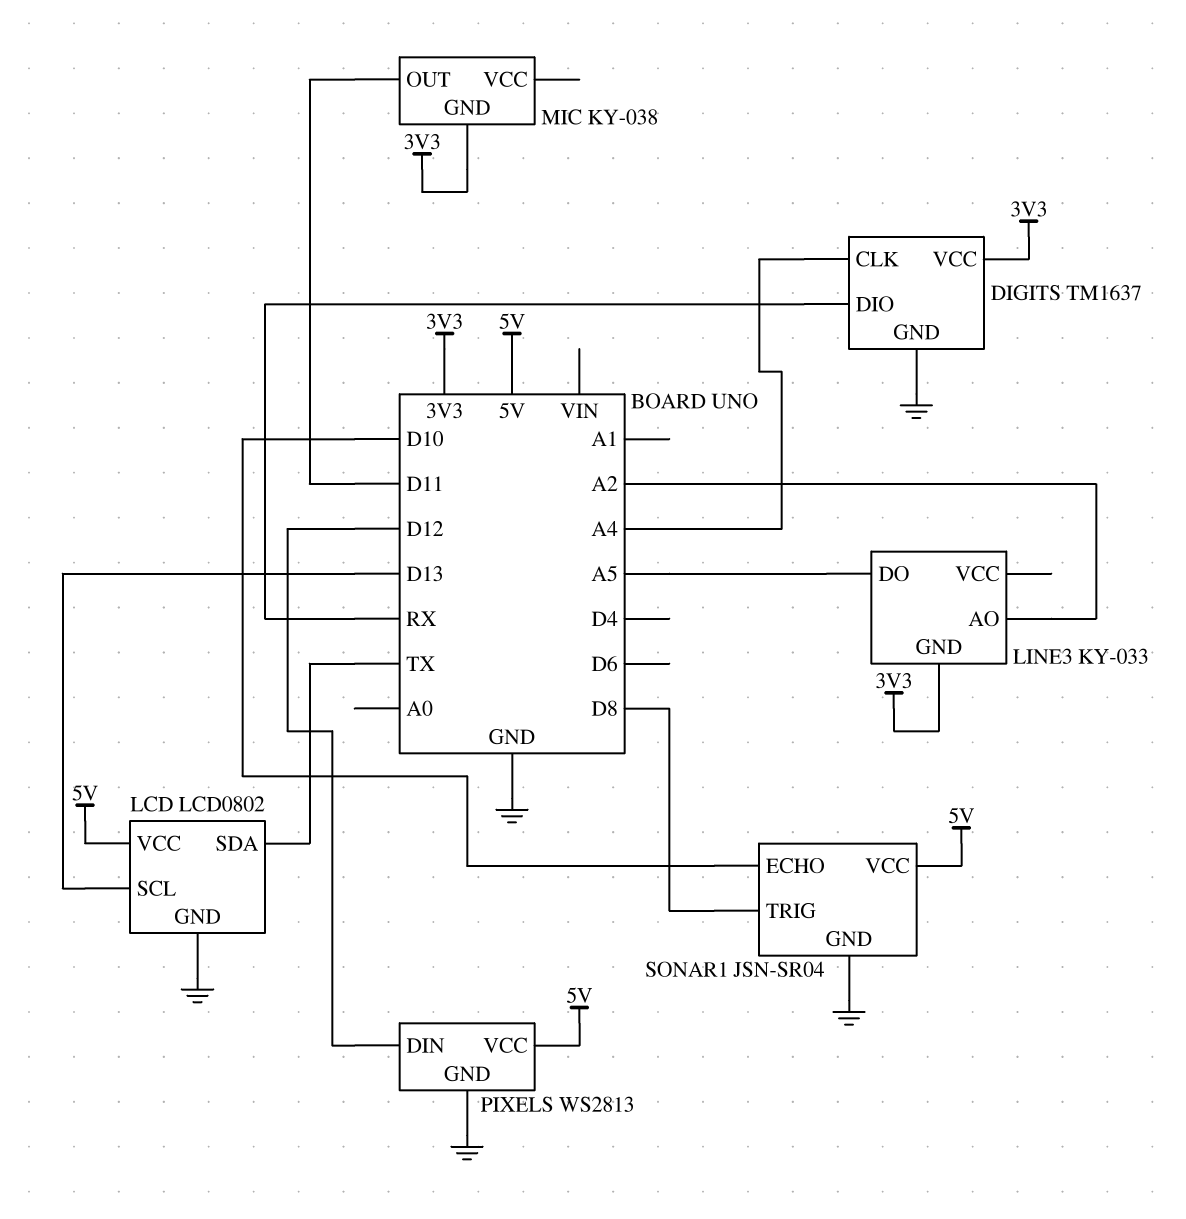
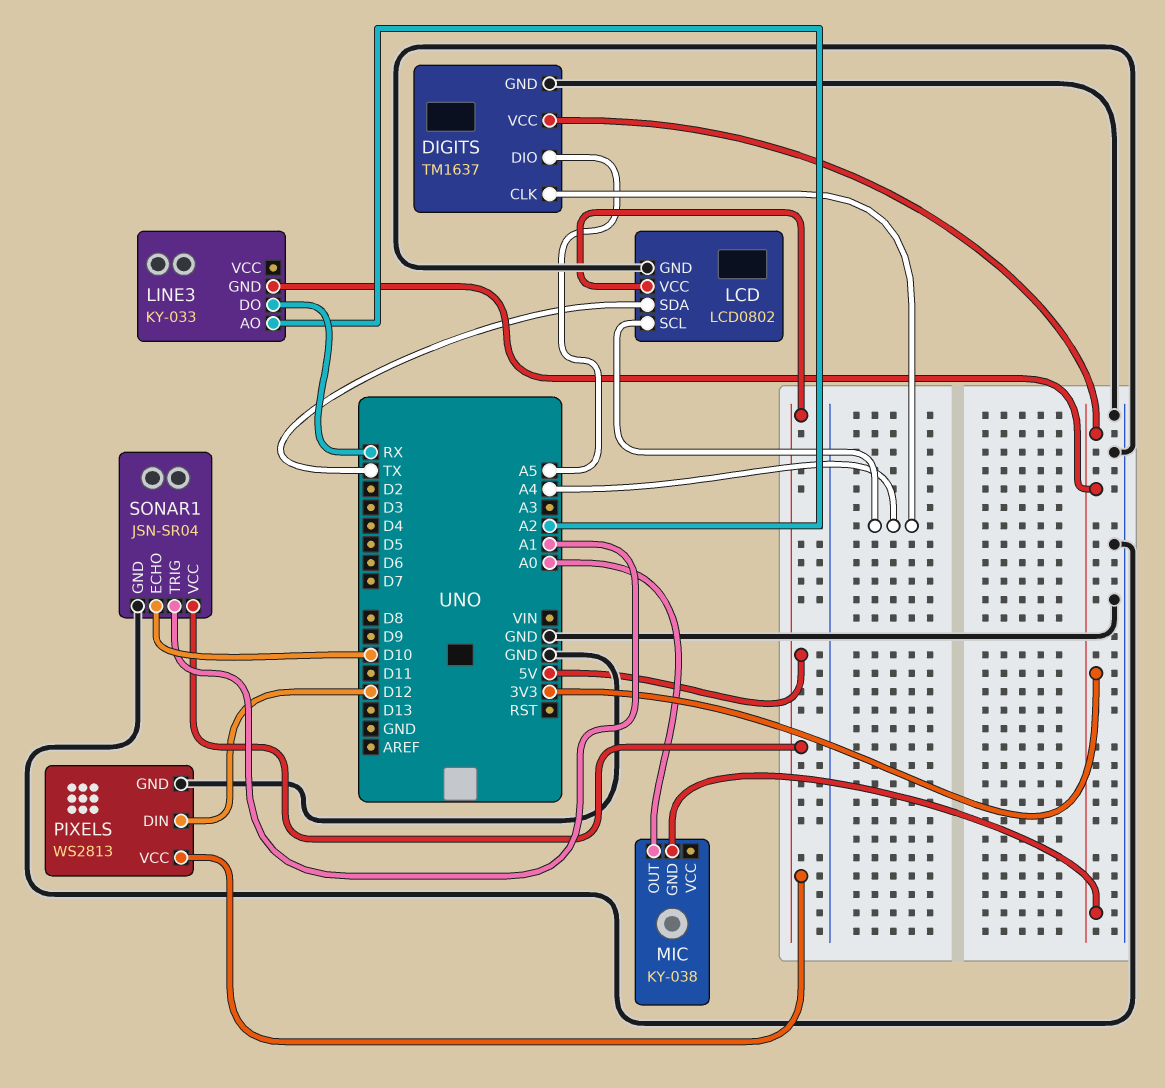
DIGITS pin DIO: RX -> A5
LCD pin SCL: D13 -> A4
LINE3 pin DO: A5 -> RX
MIC pin OUT: D11 -> A0
SONAR1 pin TRIG: D8 -> A1

